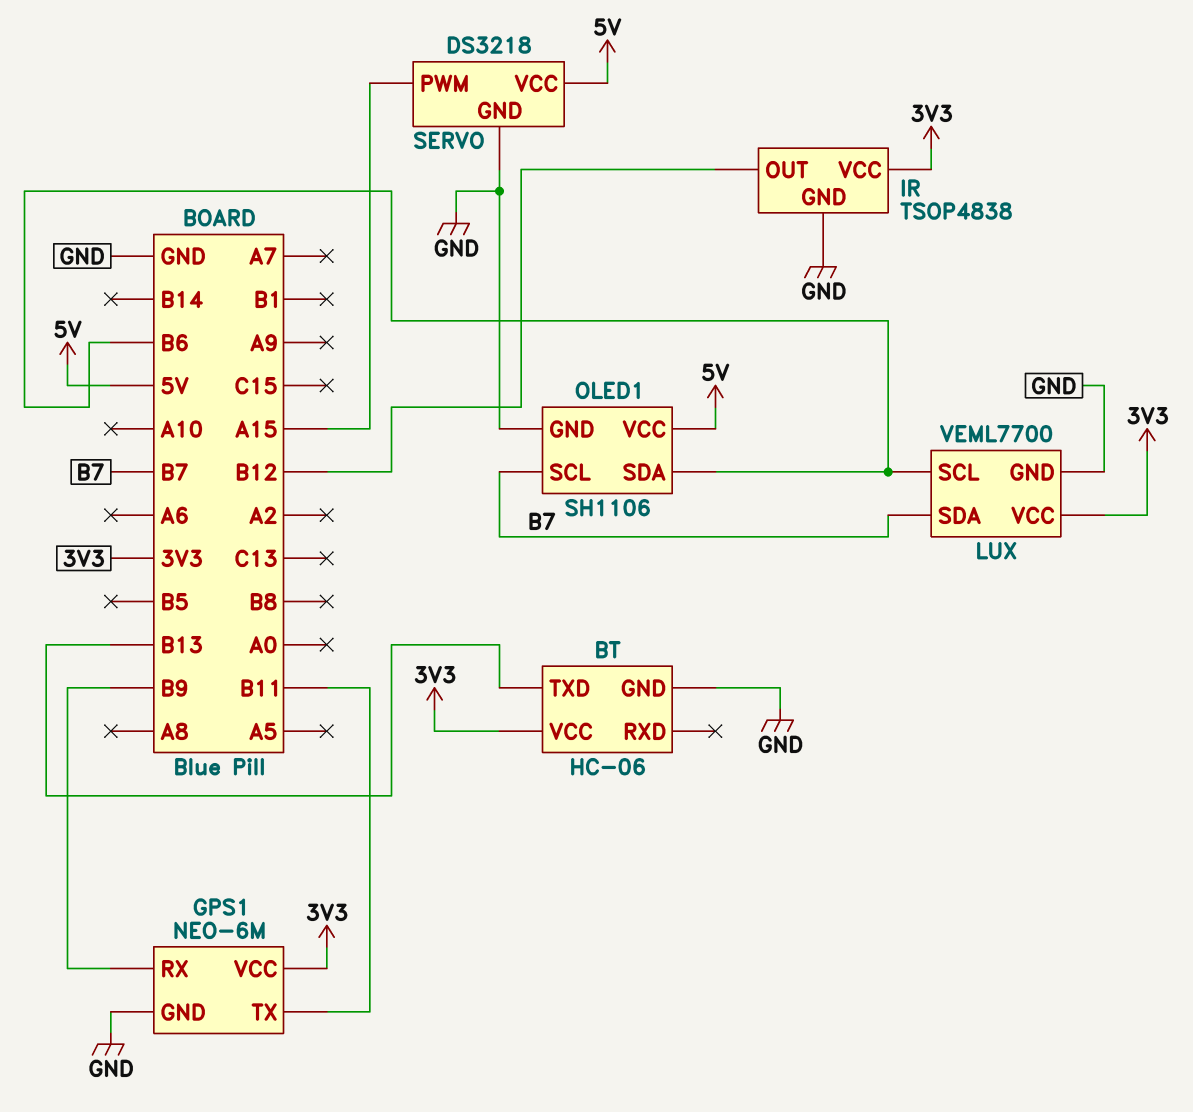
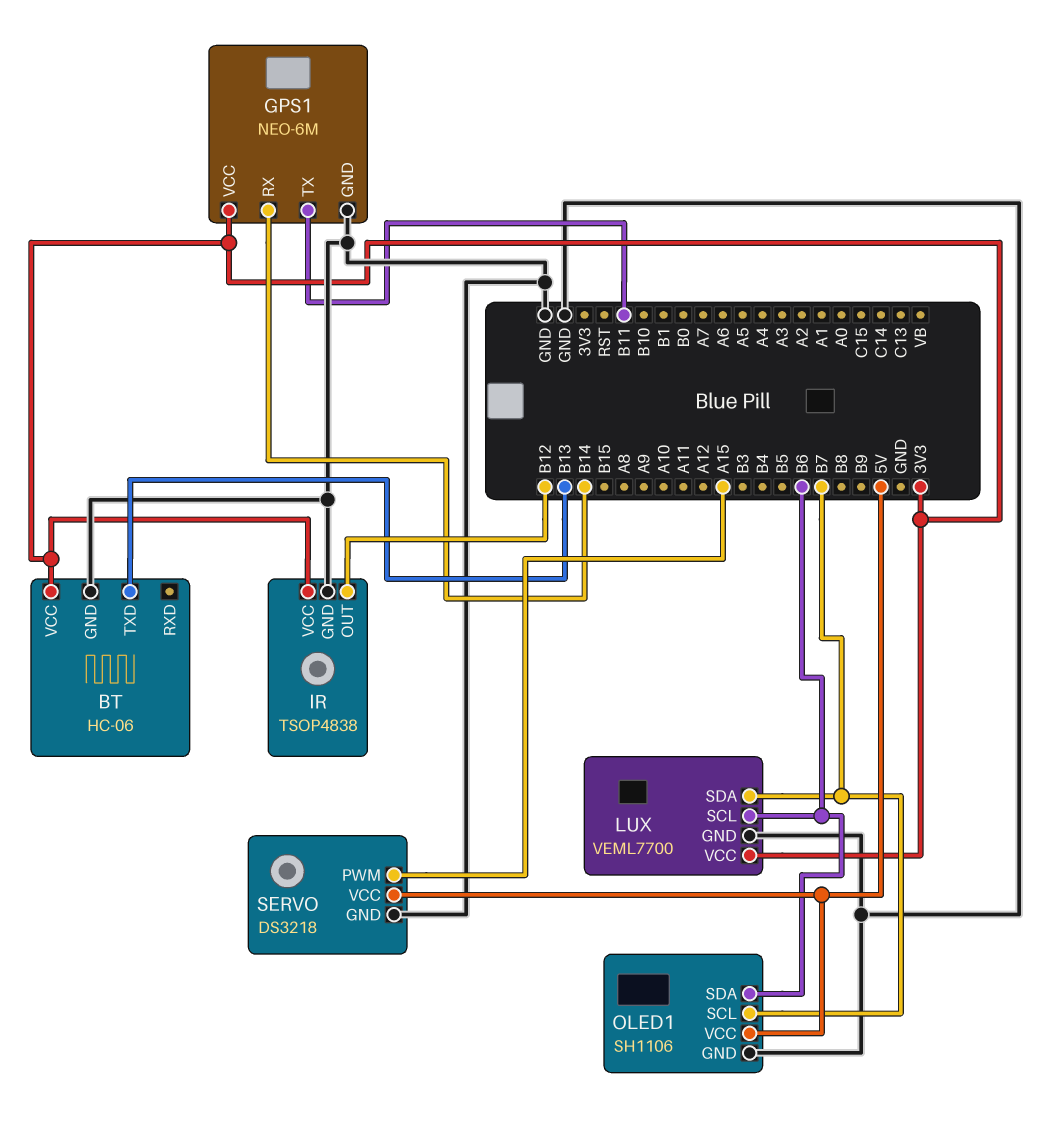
GPS1 pin RX: B9 -> B14

